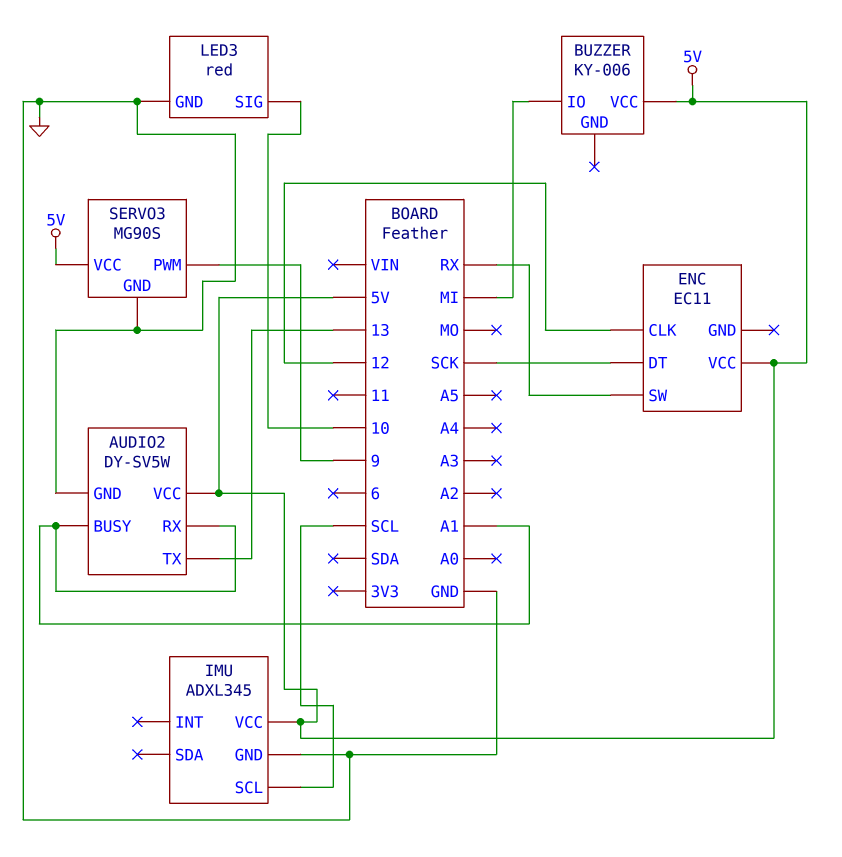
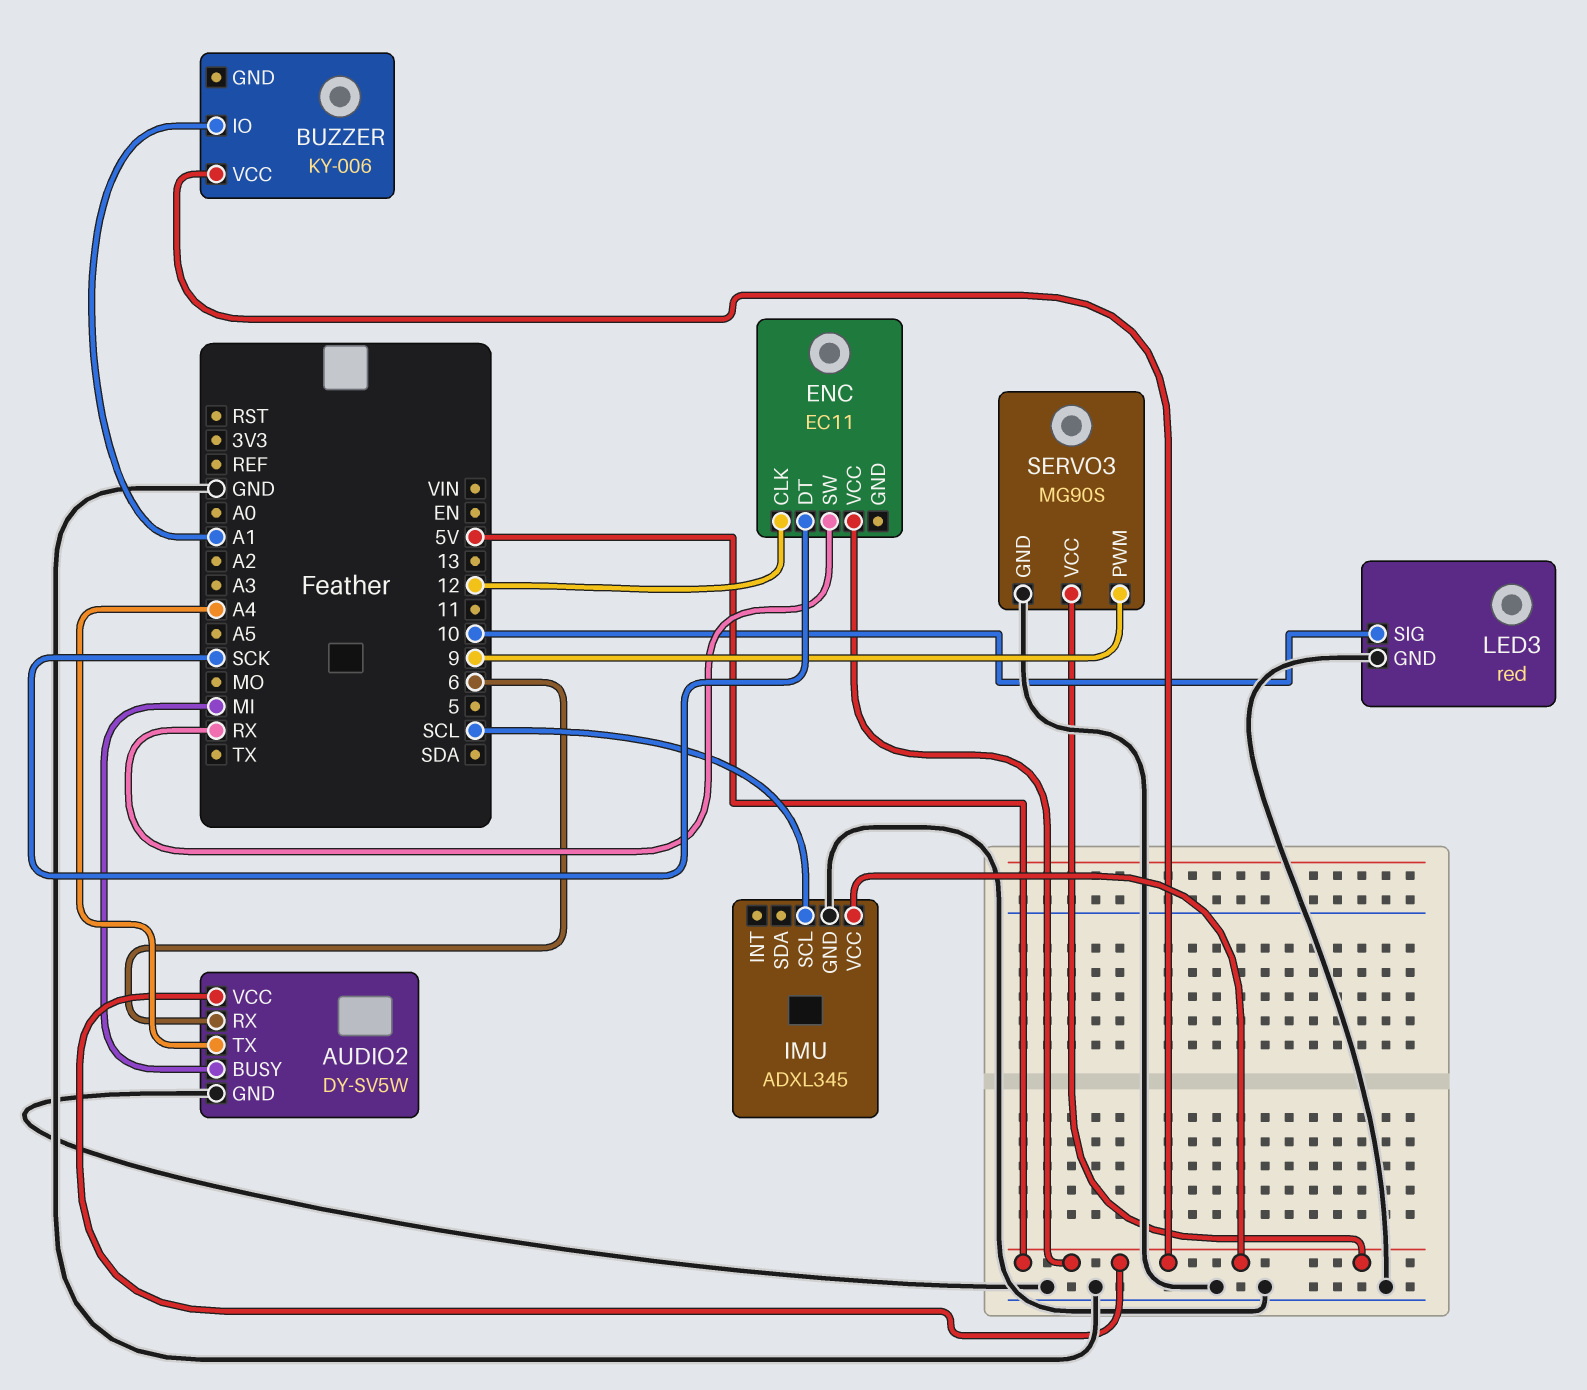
AUDIO2 pin BUSY: A1 -> MI
AUDIO2 pin RX: A1 -> 6
AUDIO2 pin TX: 13 -> A4
BUZZER pin IO: MI -> A1

